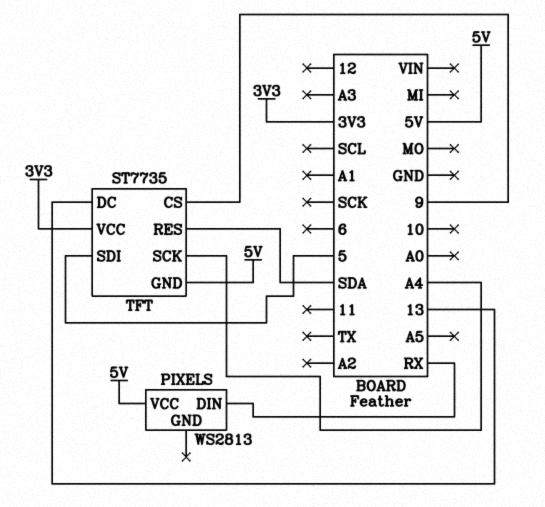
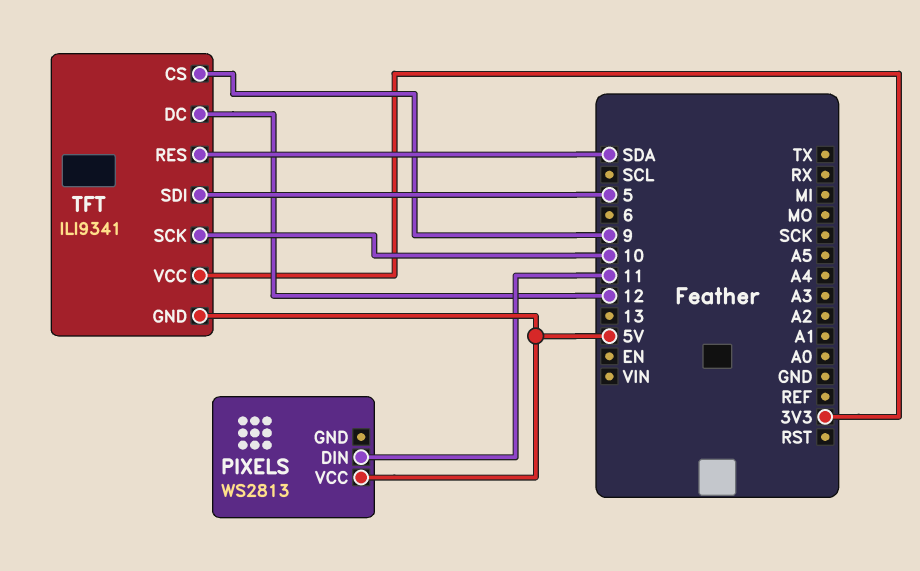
PIXELS pin DIN: RX -> 11
TFT: ST7735 -> ILI9341
TFT pin DC: 13 -> 12
TFT pin SCK: A4 -> 10

